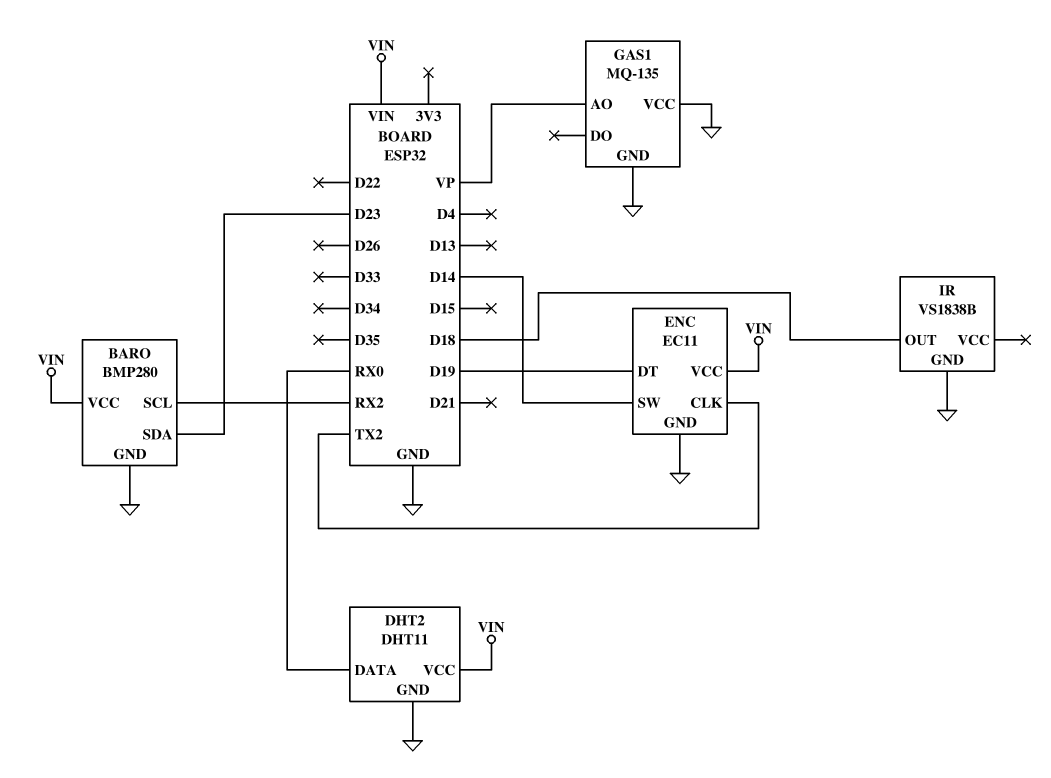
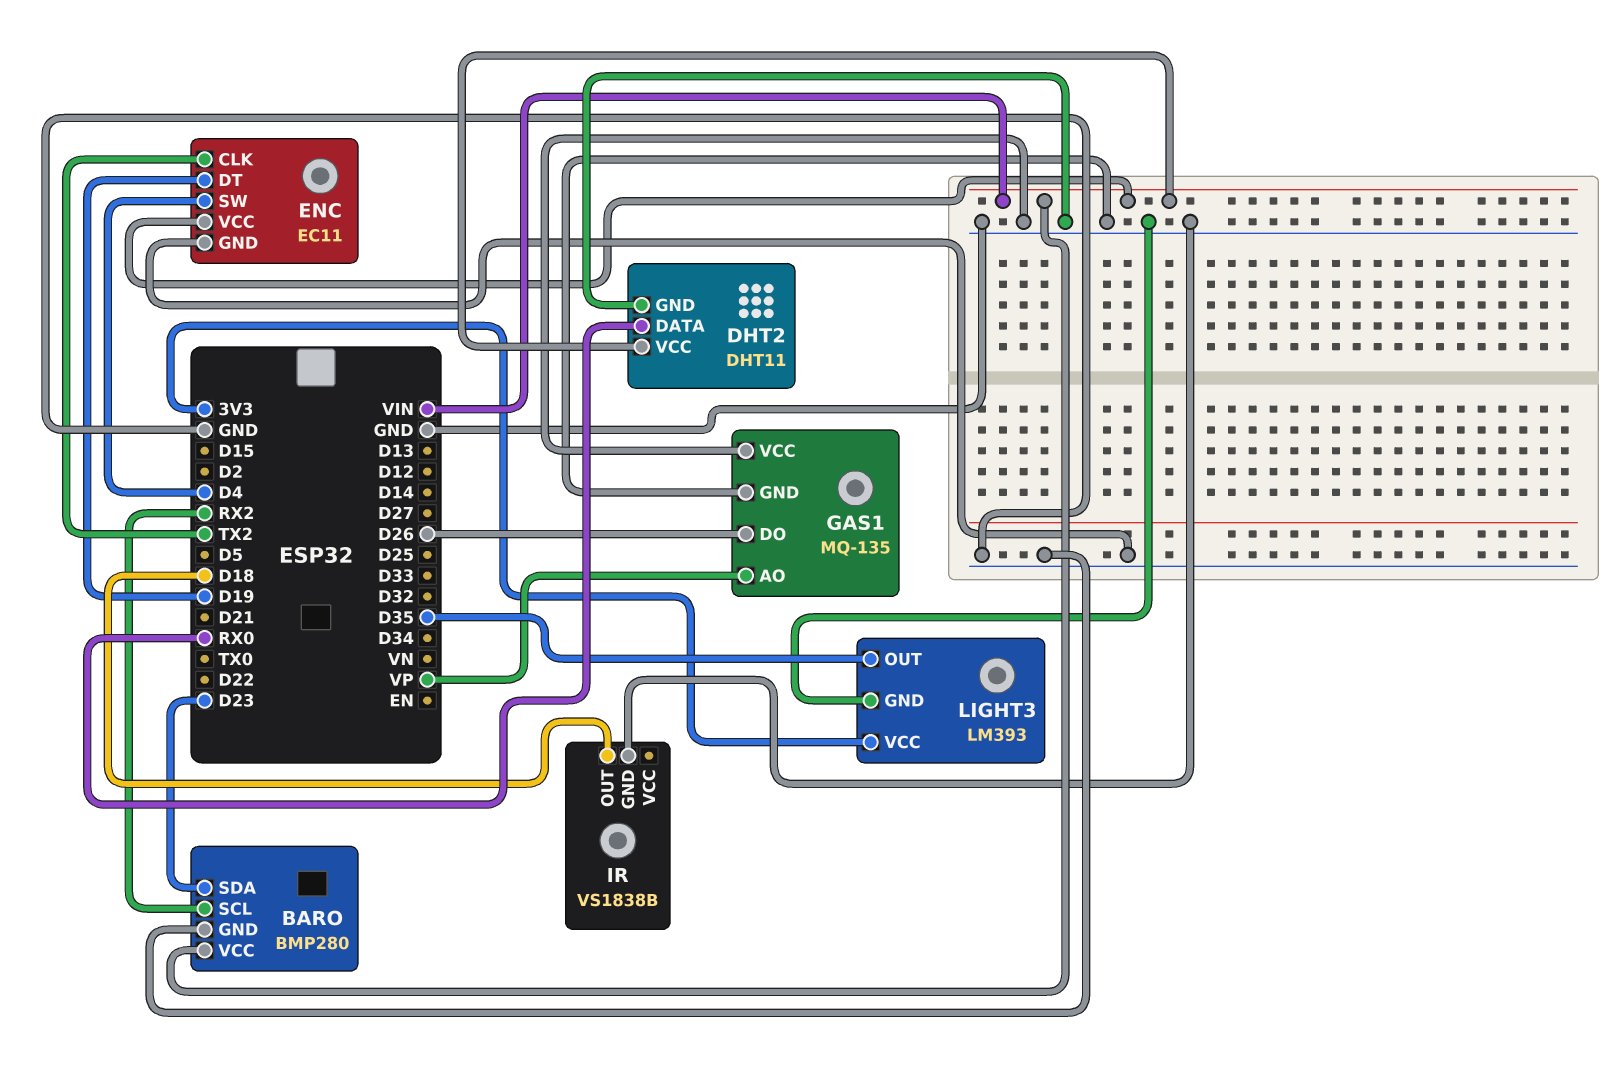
ENC pin SW: D14 -> D4
GAS1 pin DO: none -> D26
LIGHT3: none -> LM393
LIGHT3 pin GND: none -> GND
LIGHT3 pin OUT: none -> D35
LIGHT3 pin VCC: none -> 3V3

